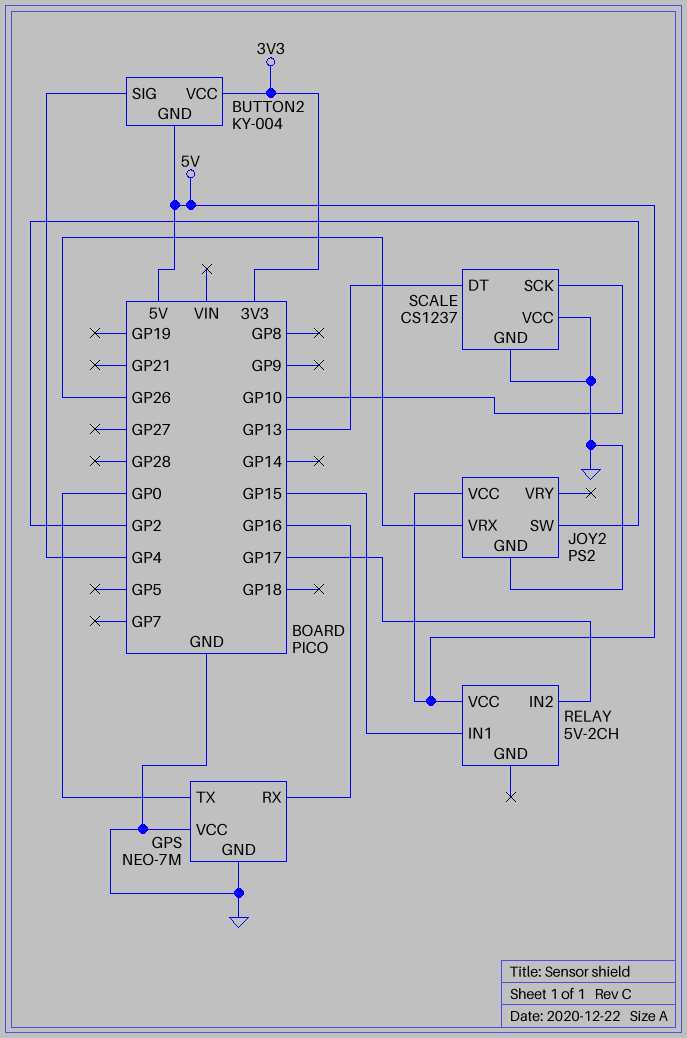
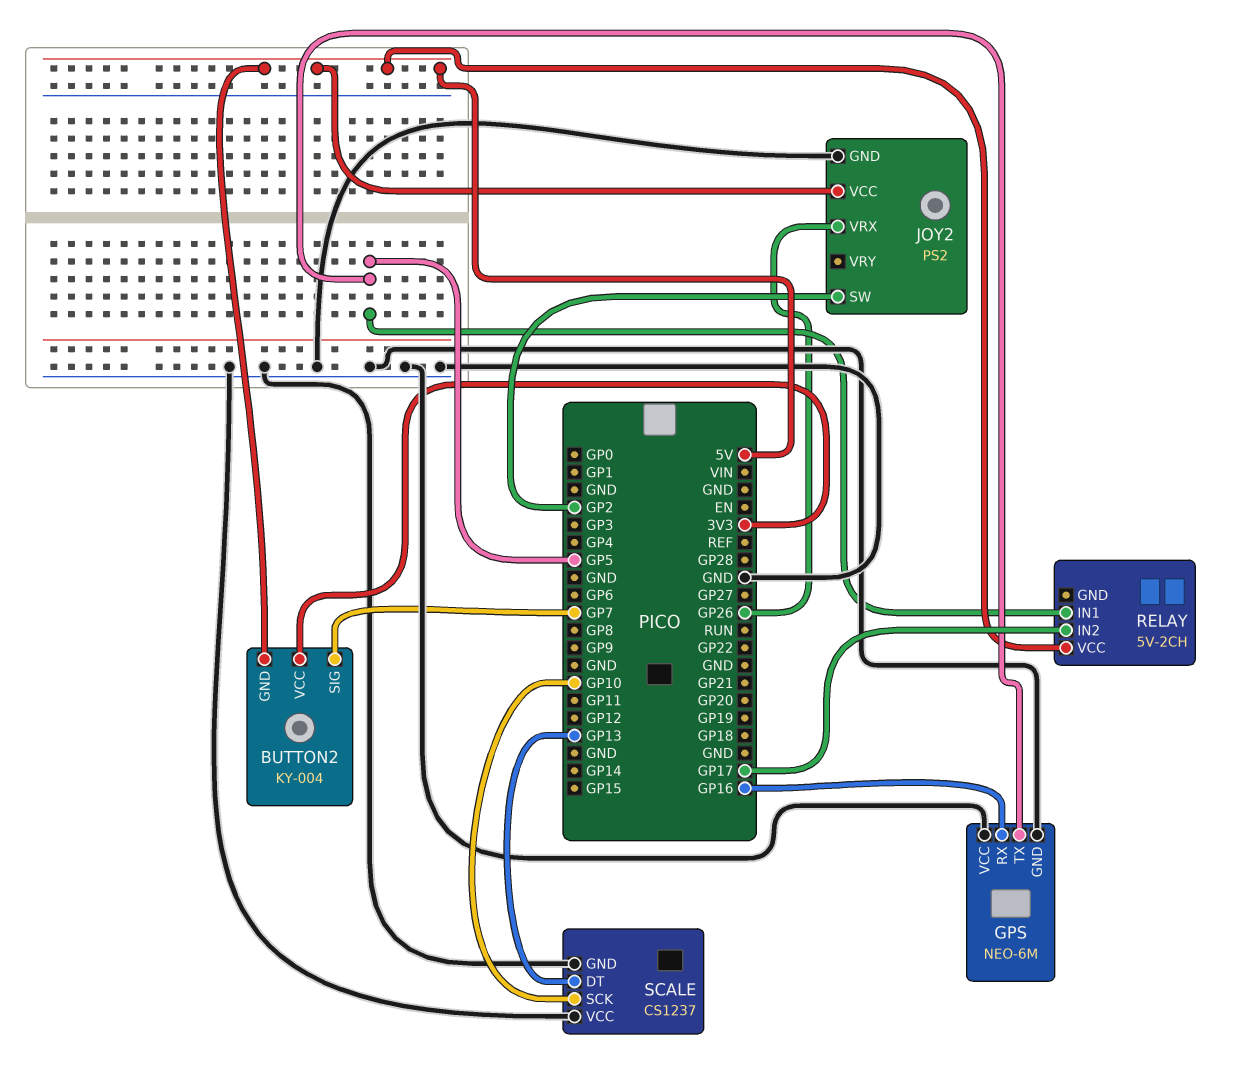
BUTTON2 pin SIG: GP4 -> GP7
GPS: NEO-7M -> NEO-6M
GPS pin TX: GP0 -> GP5
RELAY pin IN1: GP15 -> GP5

